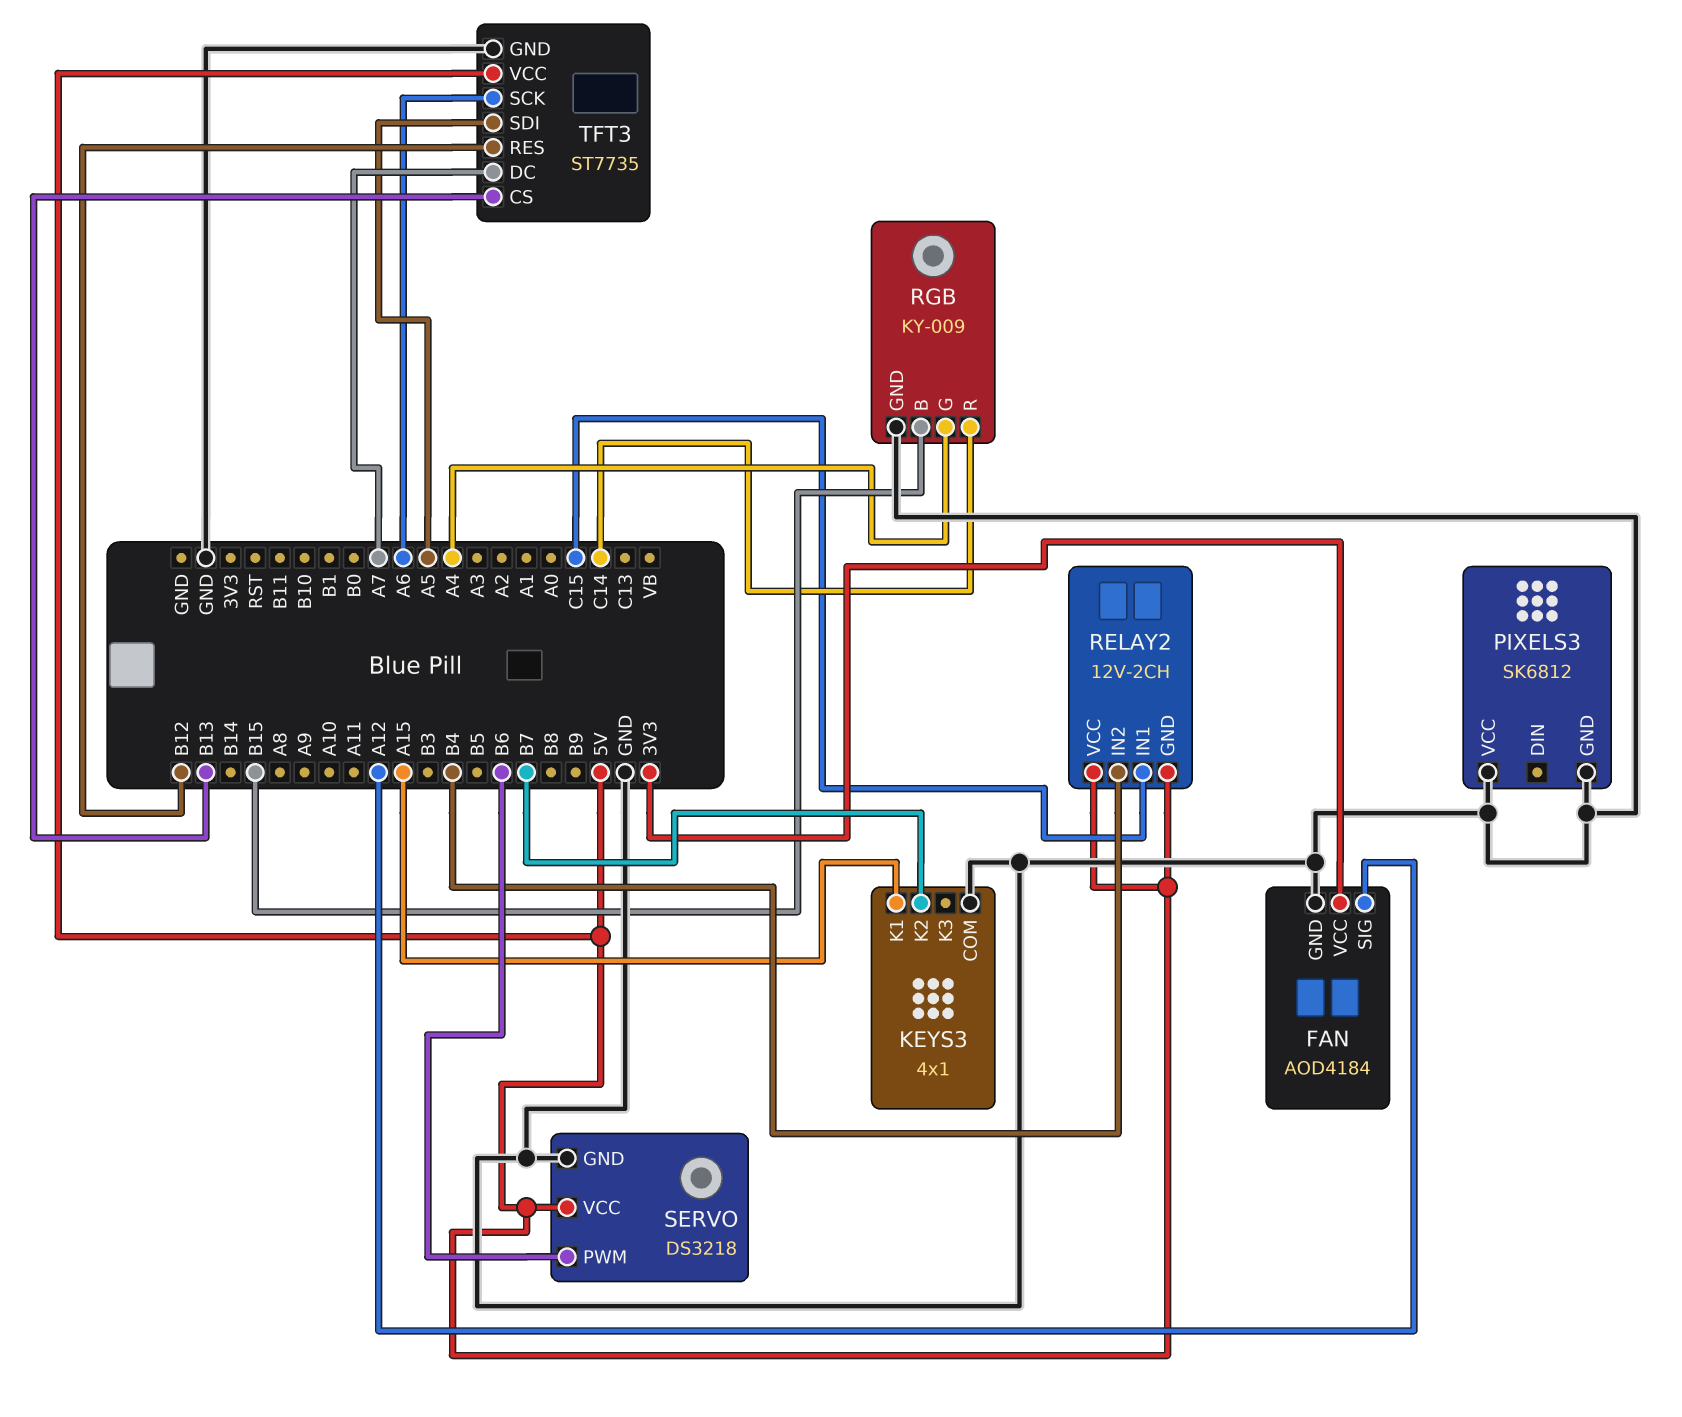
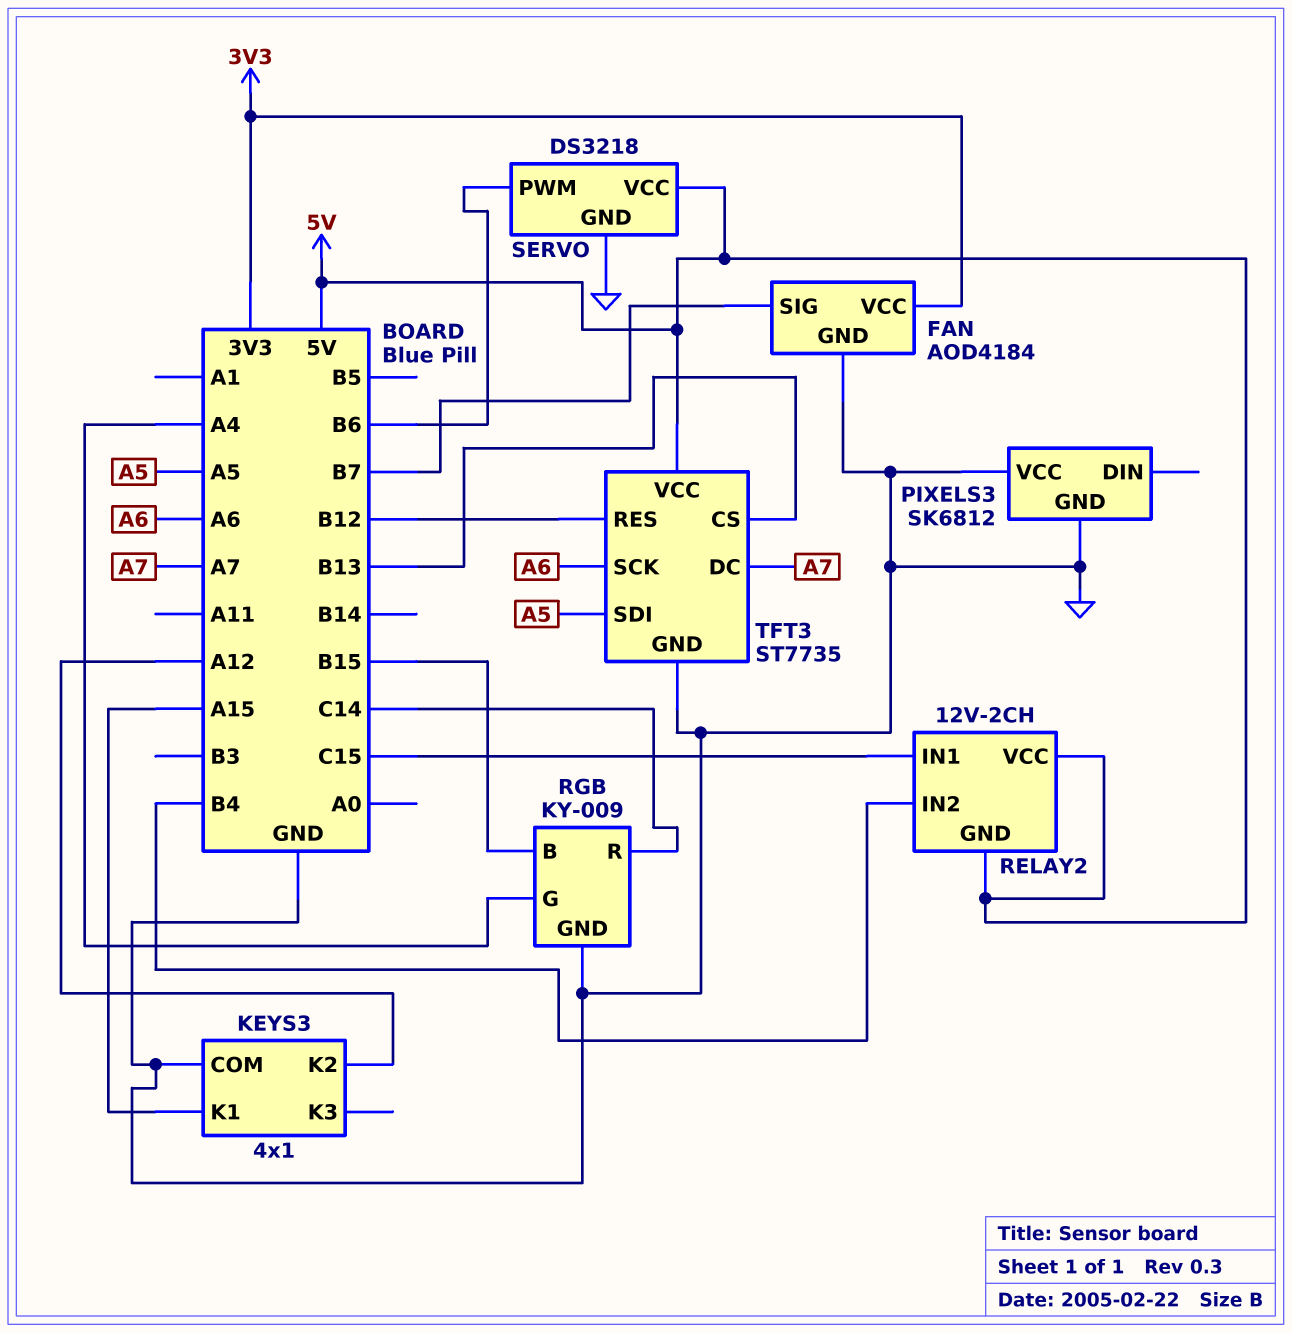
FAN pin SIG: A12 -> B7
KEYS3 pin K2: B7 -> A12

